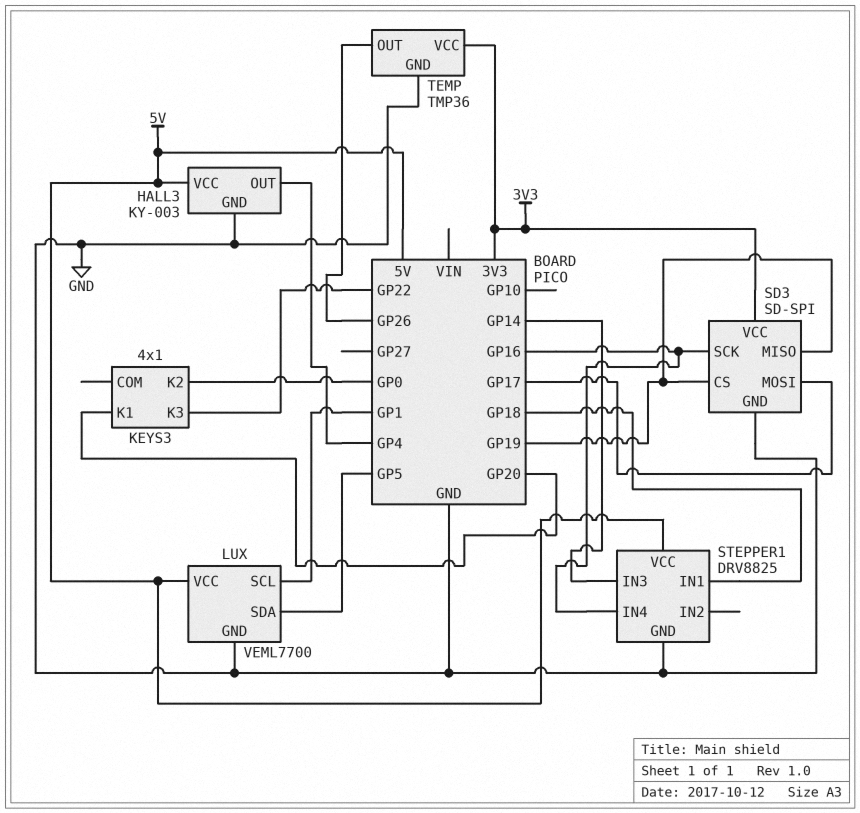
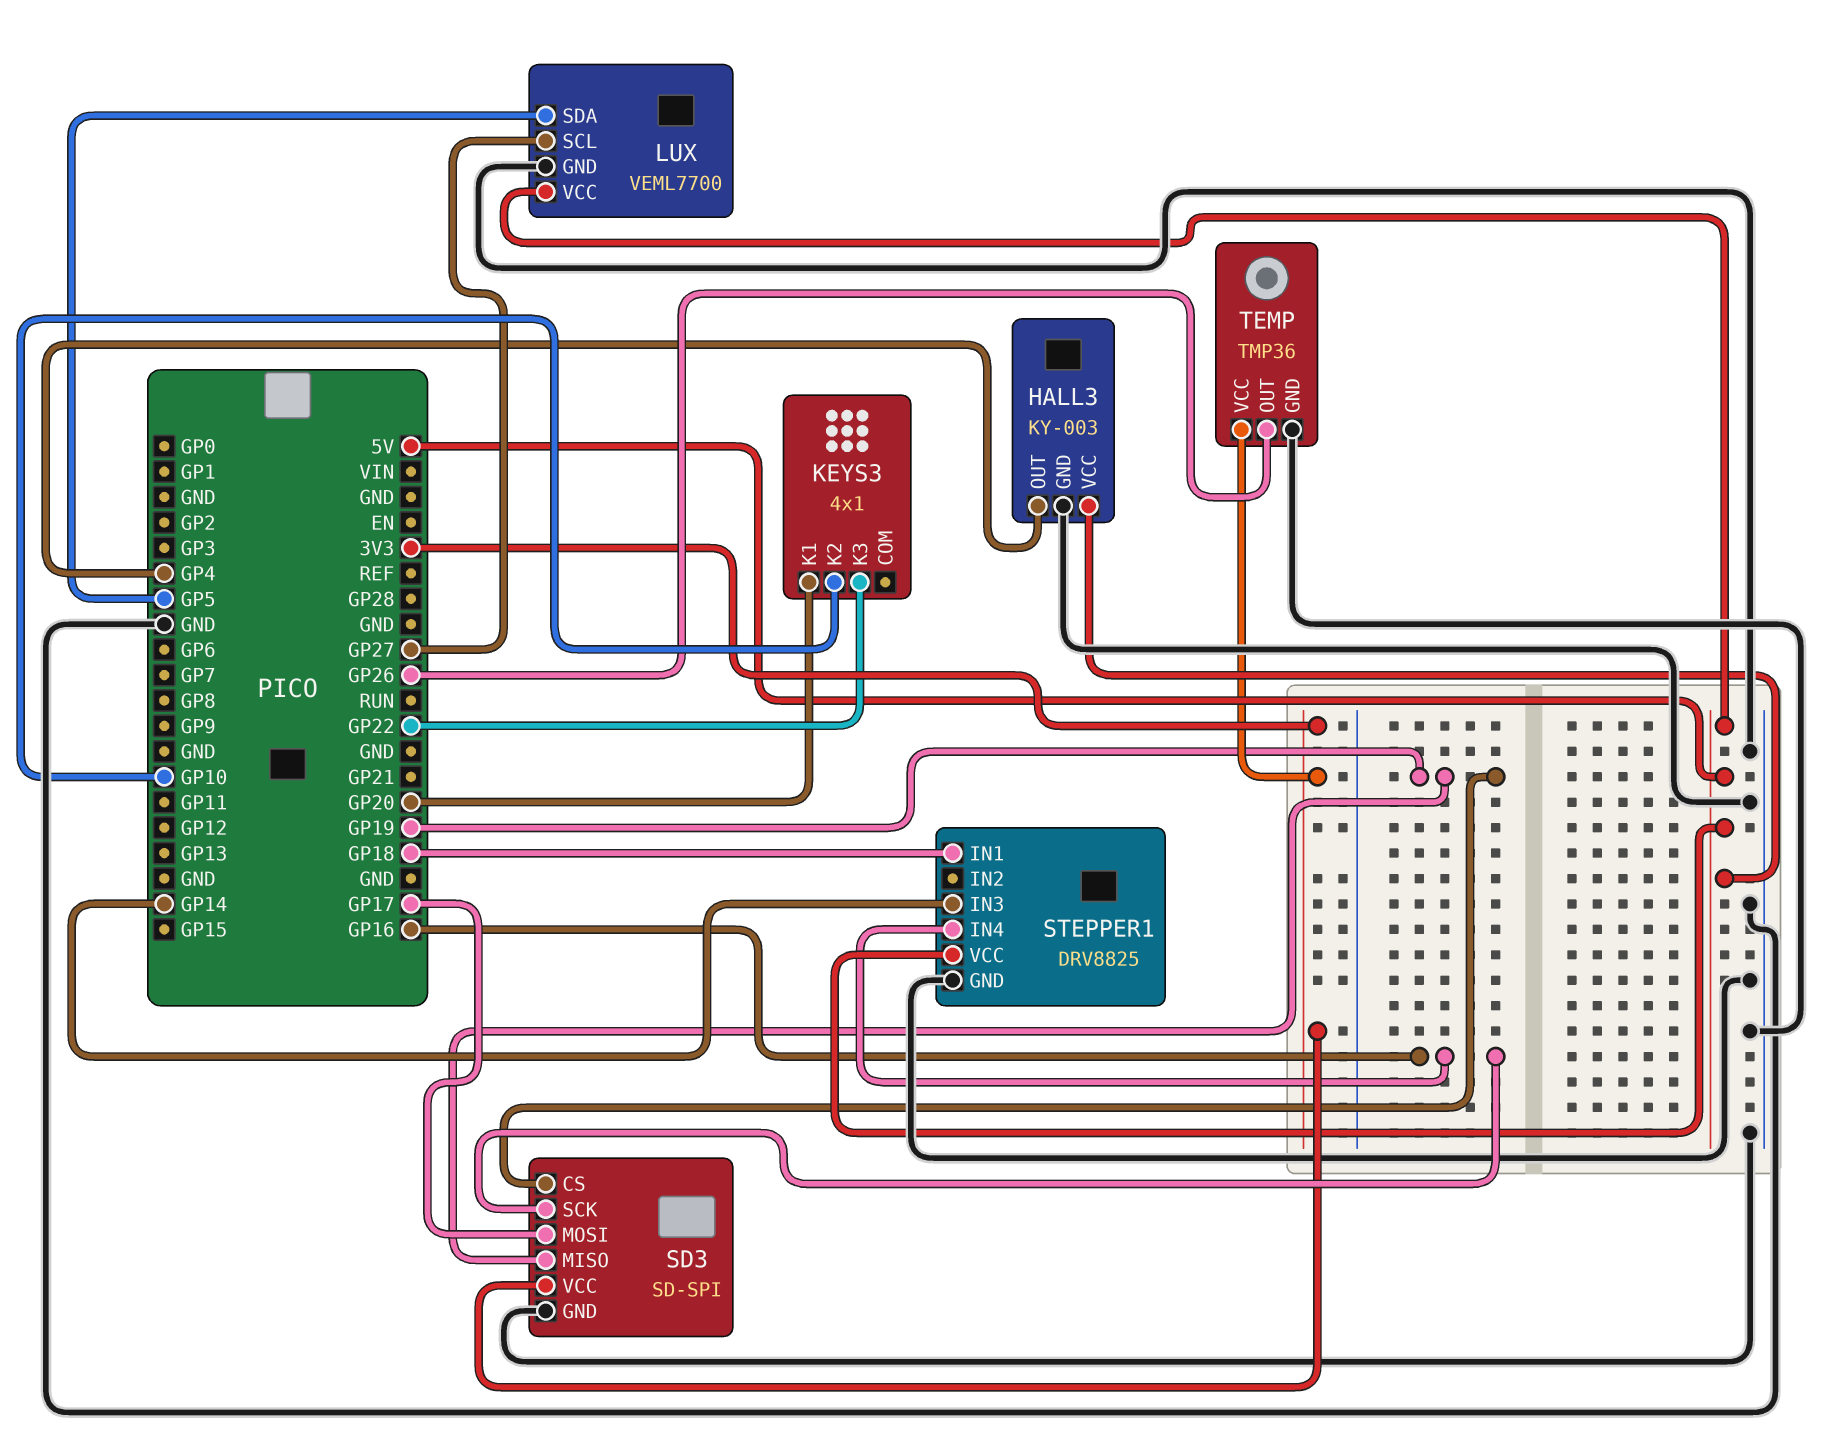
KEYS3 pin K2: GP0 -> GP10
LUX pin SCL: GP1 -> GP27

